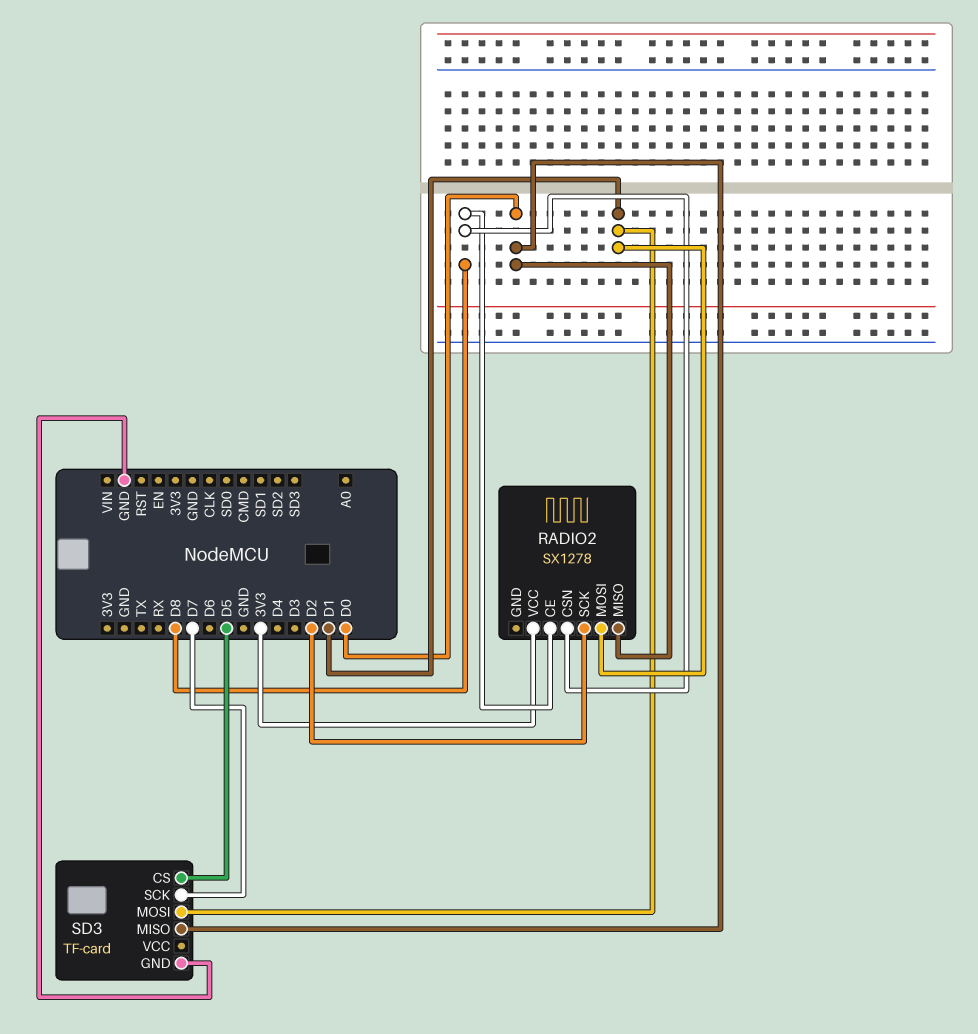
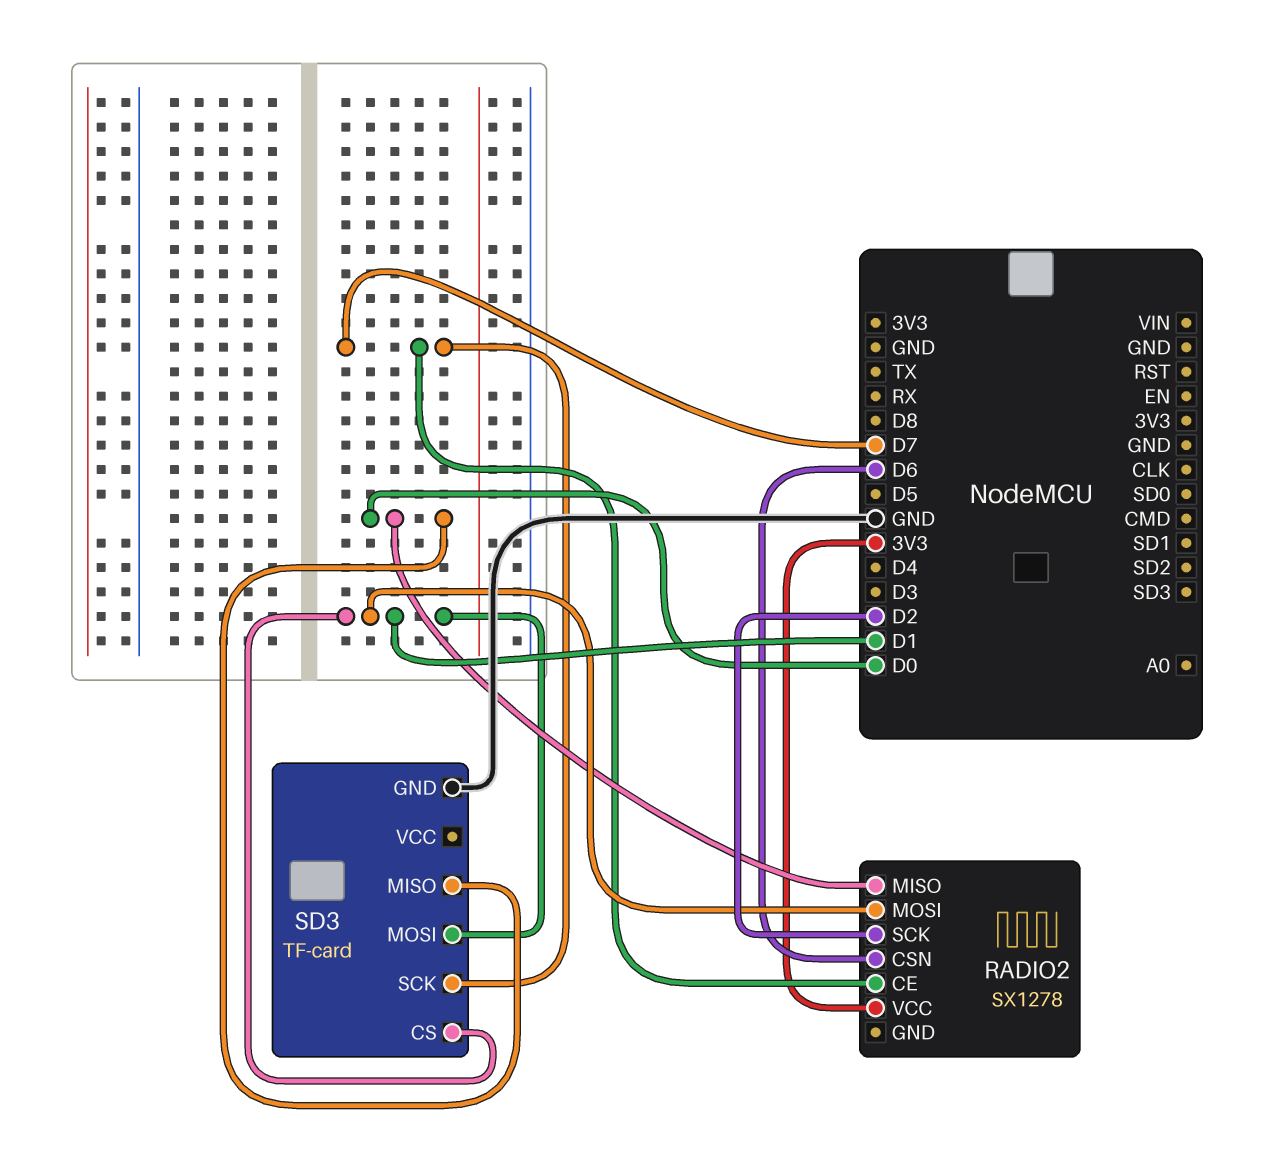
RADIO2 pin CE: D8 -> D7
RADIO2 pin CSN: D8 -> D6
SD3 pin CS: D5 -> D1

